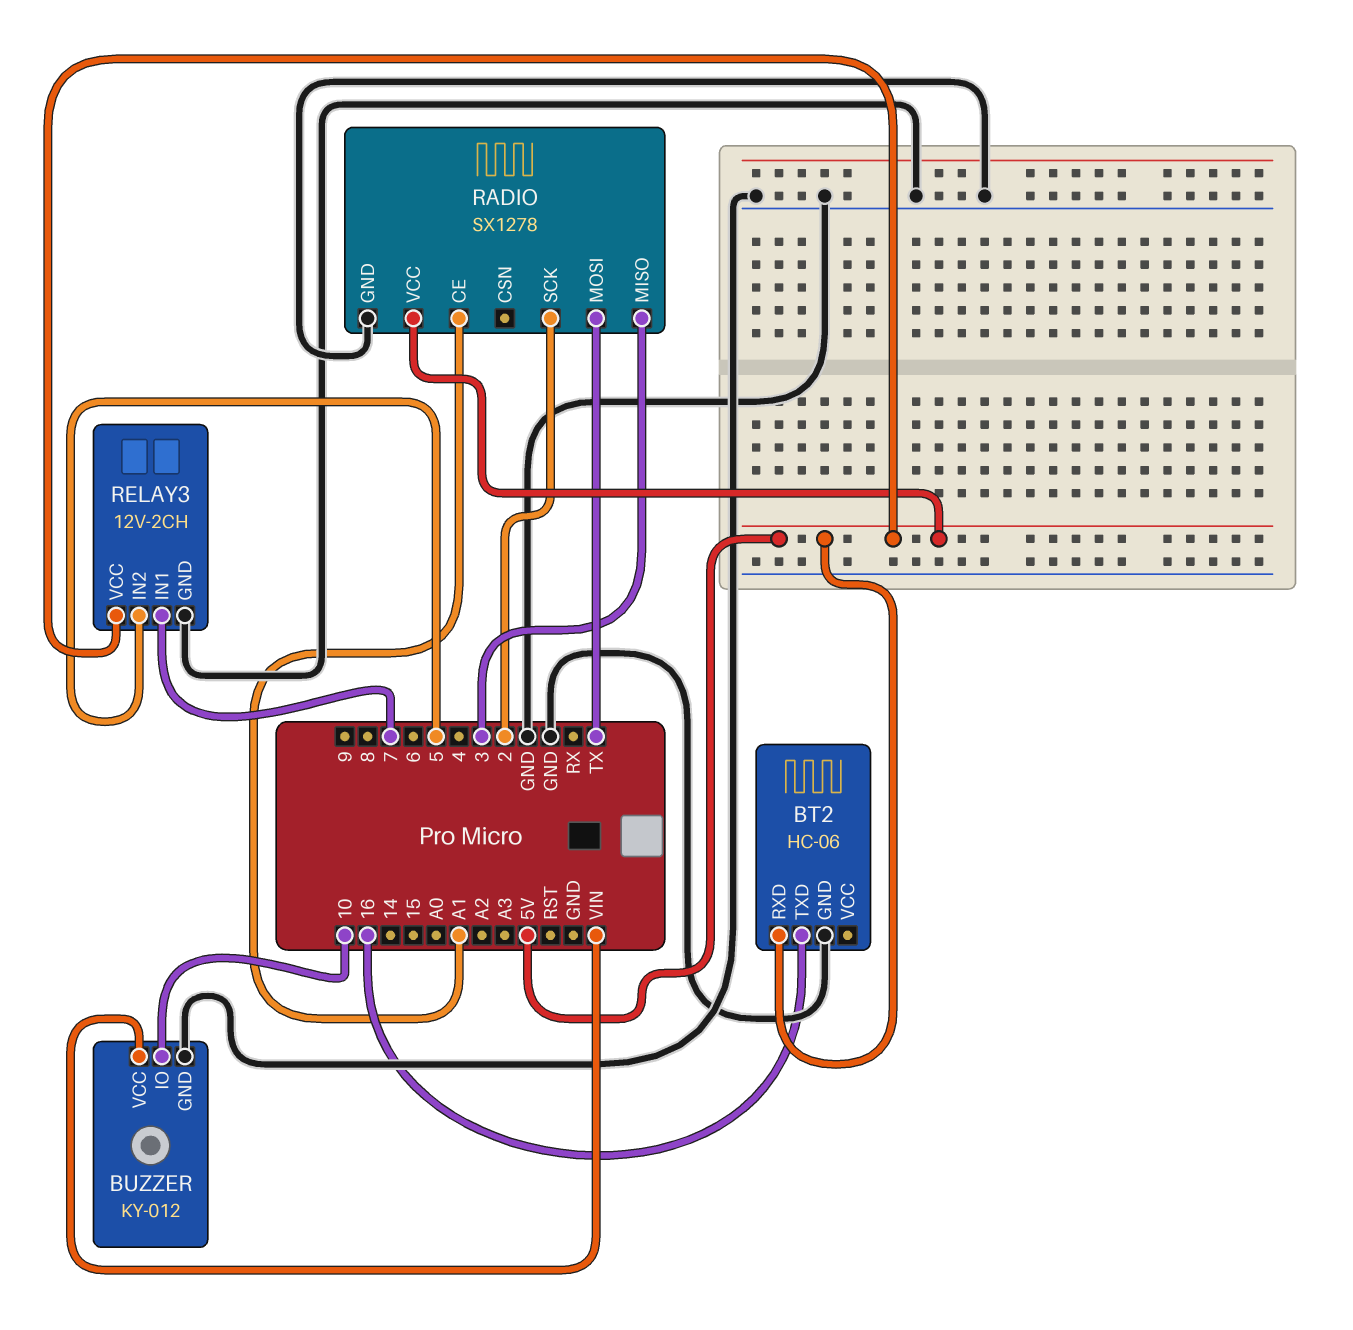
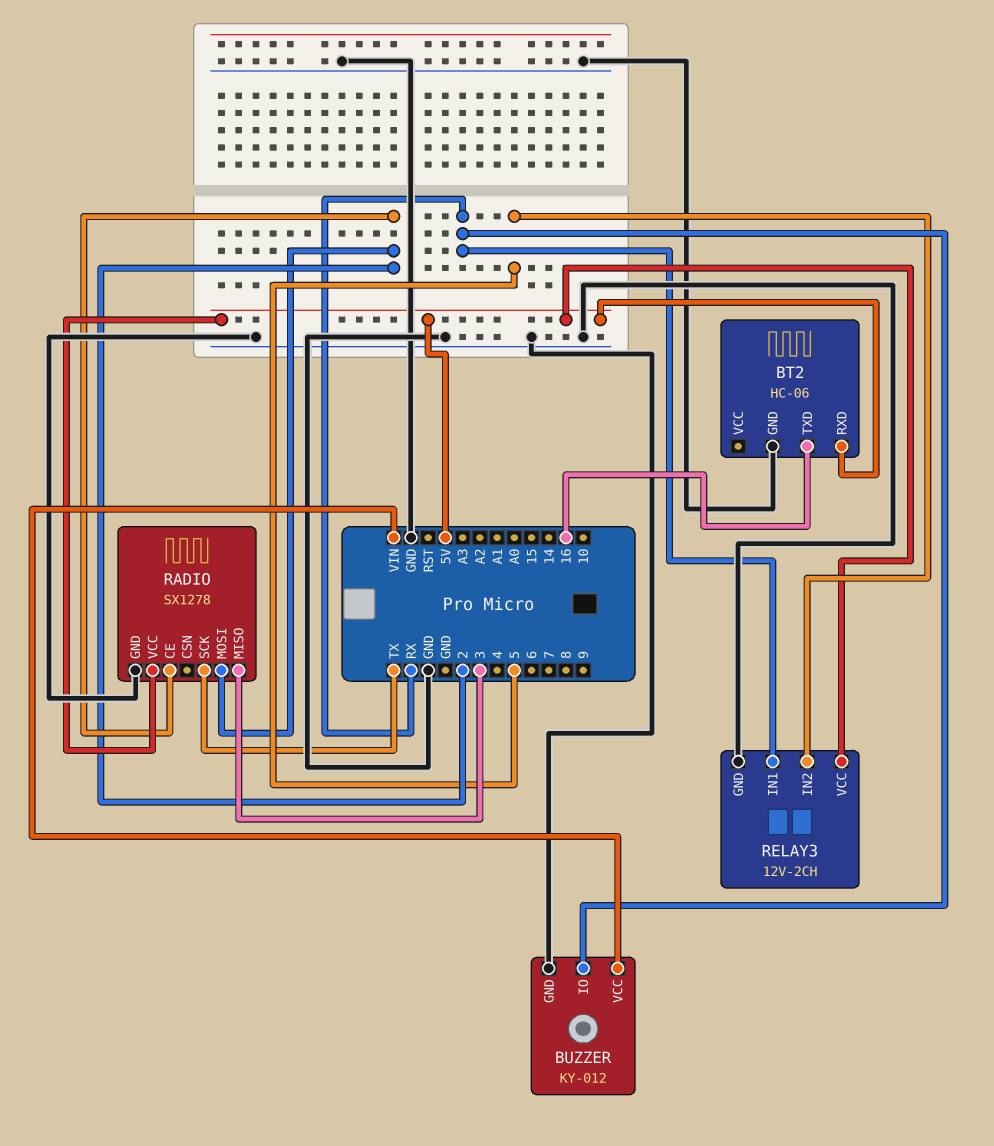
BUZZER pin IO: 10 -> RX
RADIO pin CE: A1 -> 2
RADIO pin MOSI: TX -> 2
RADIO pin SCK: 2 -> TX
RELAY3 pin IN1: 7 -> RX

